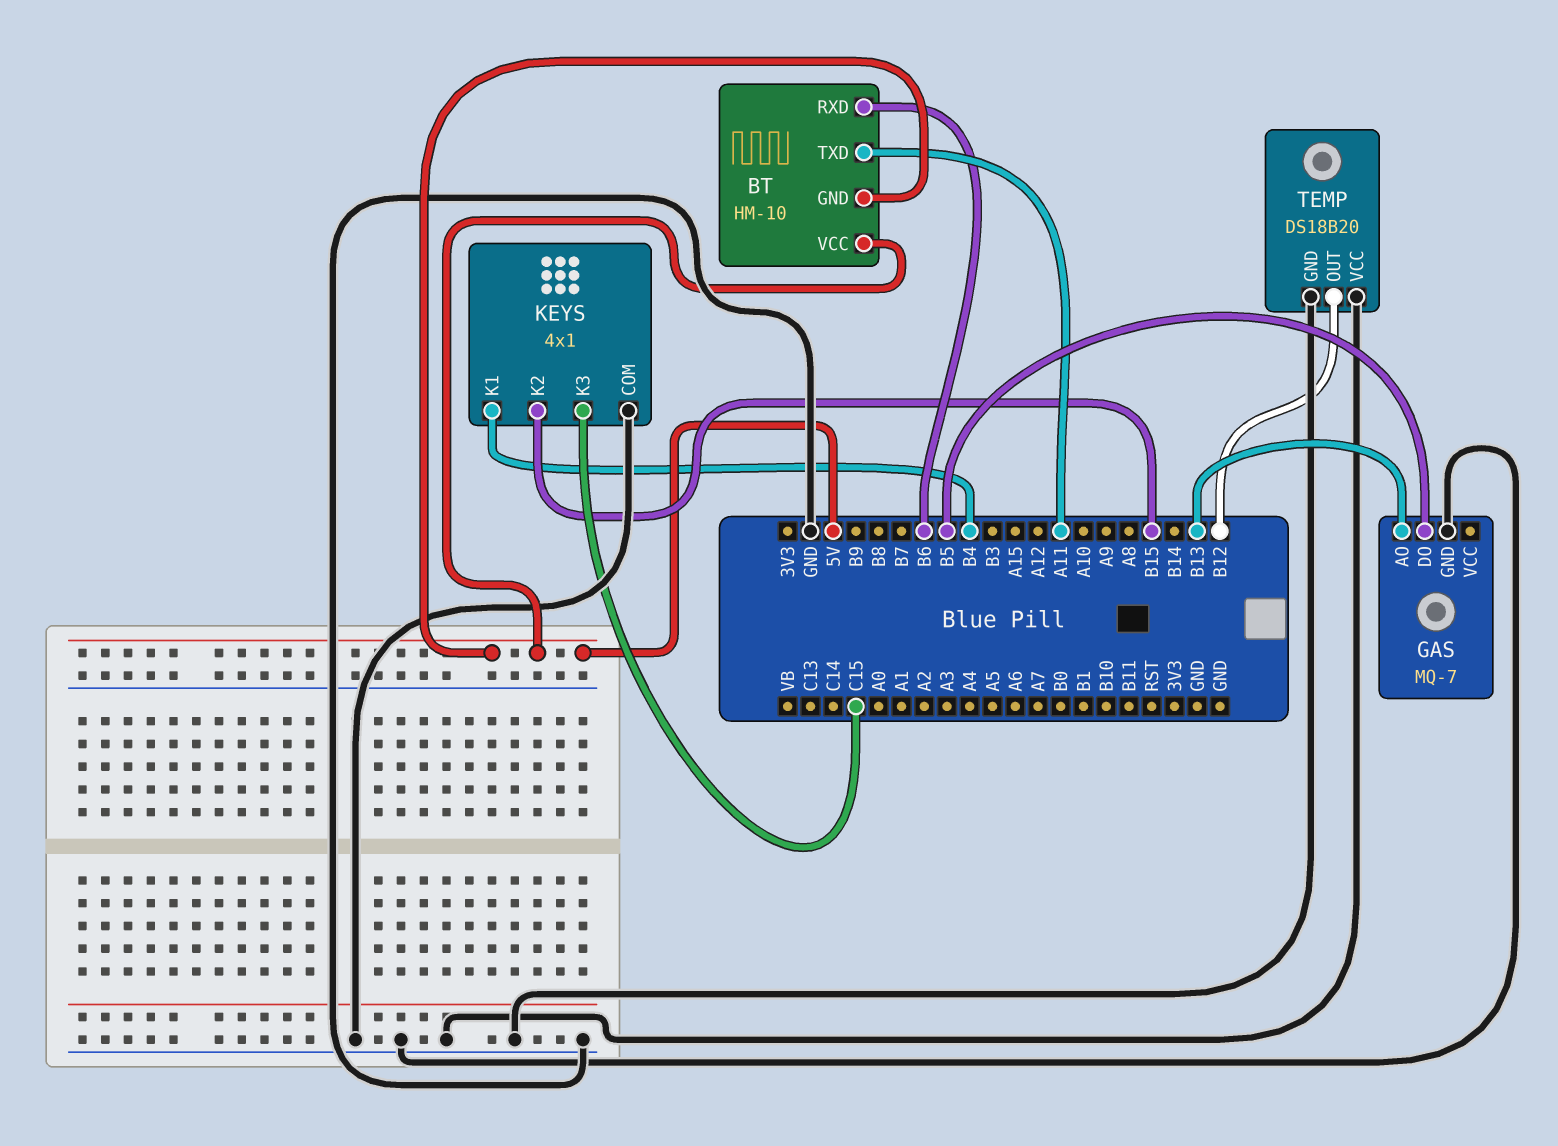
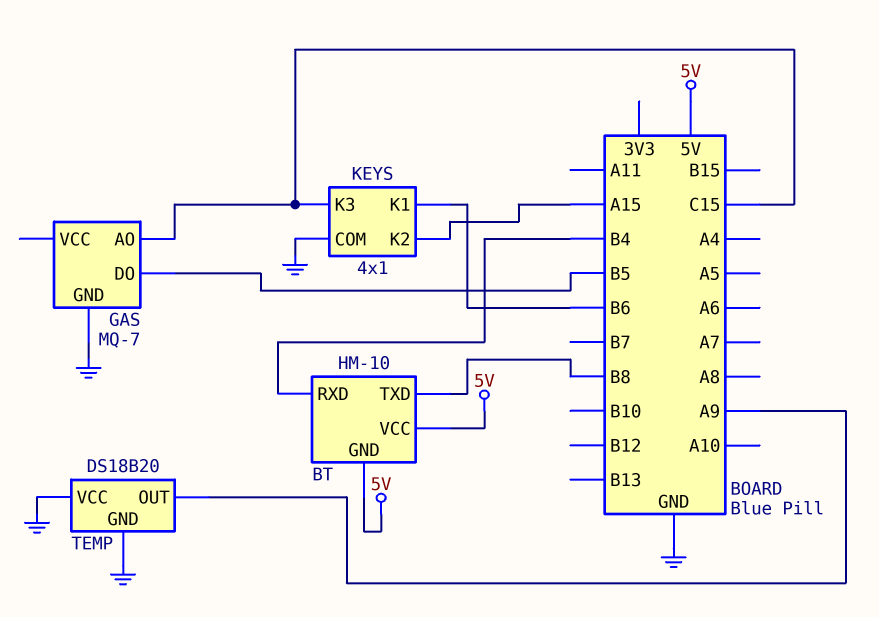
BT pin RXD: B6 -> B4
BT pin TXD: A11 -> B8
GAS pin AO: B13 -> C15
KEYS pin K1: B4 -> B6
KEYS pin K2: B15 -> A15
TEMP pin OUT: B12 -> A9

